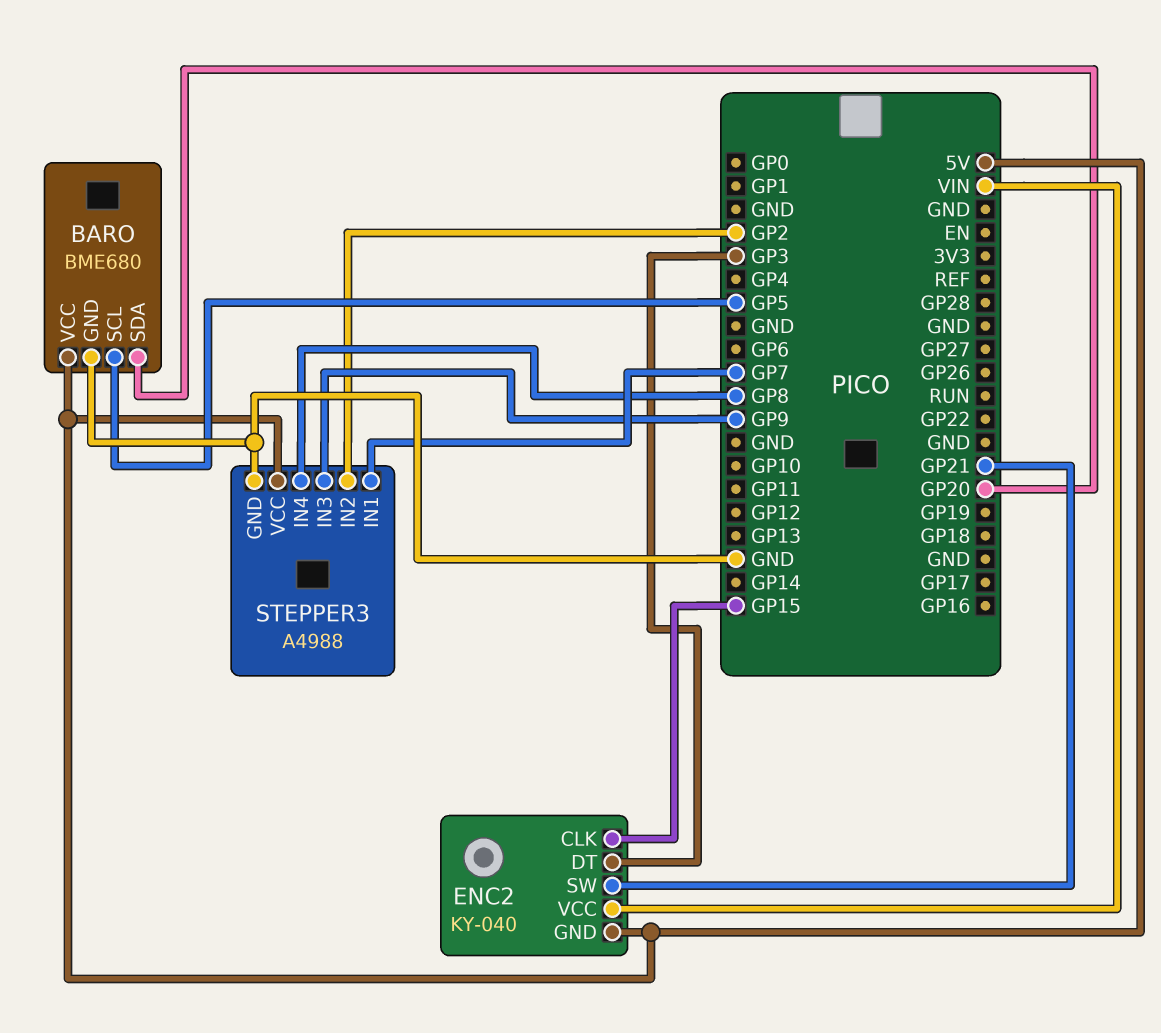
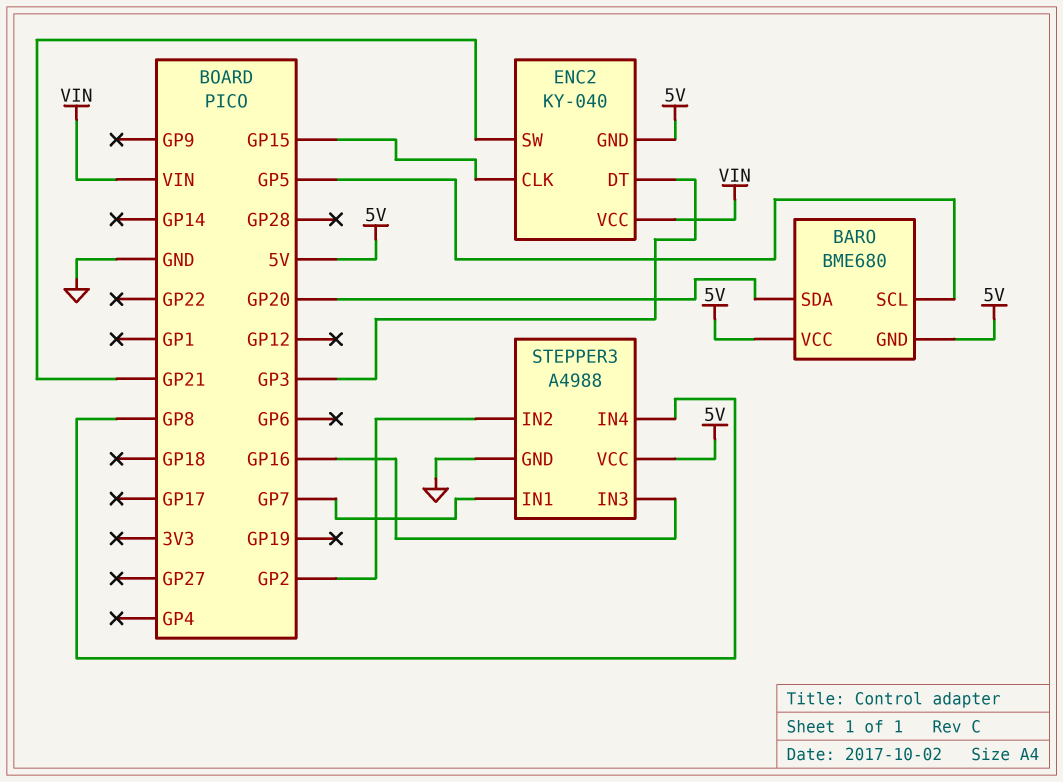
BARO pin GND: GND -> 5V
STEPPER3 pin IN3: GP9 -> GP16

